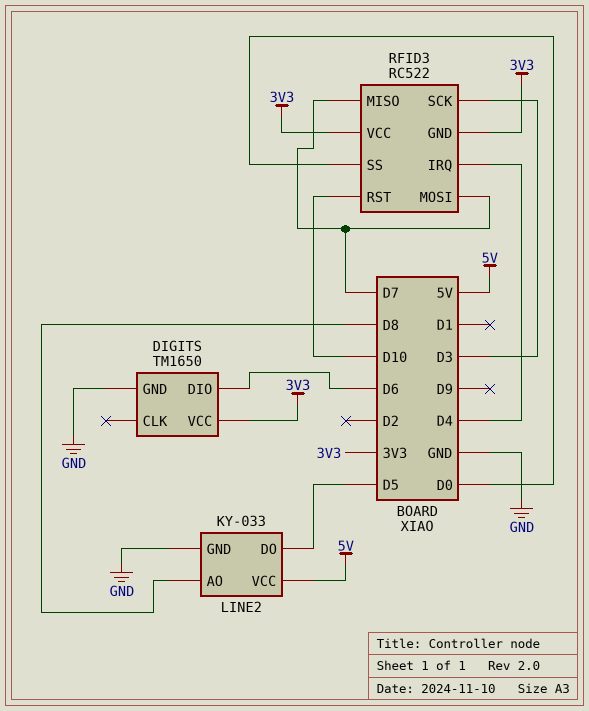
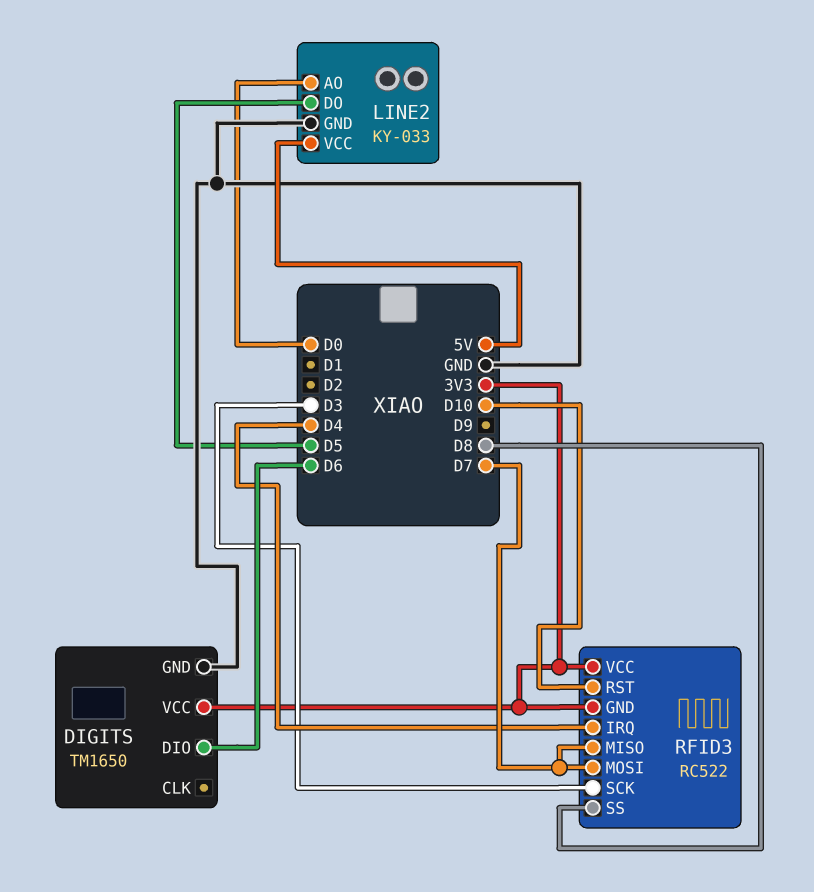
LINE2 pin AO: D8 -> D0
RFID3 pin SS: D0 -> D8

